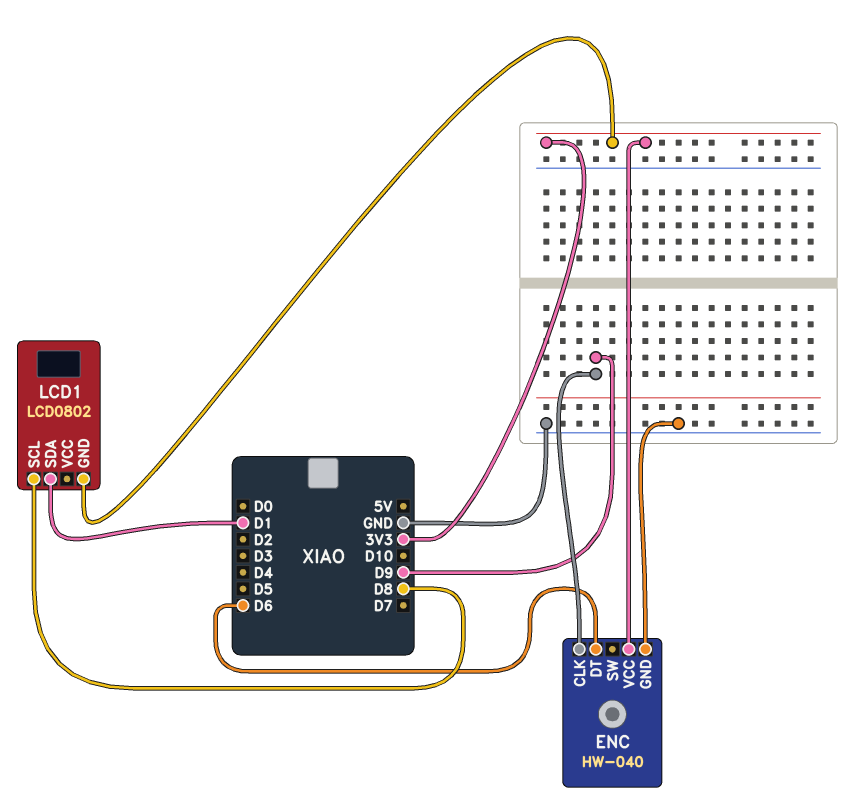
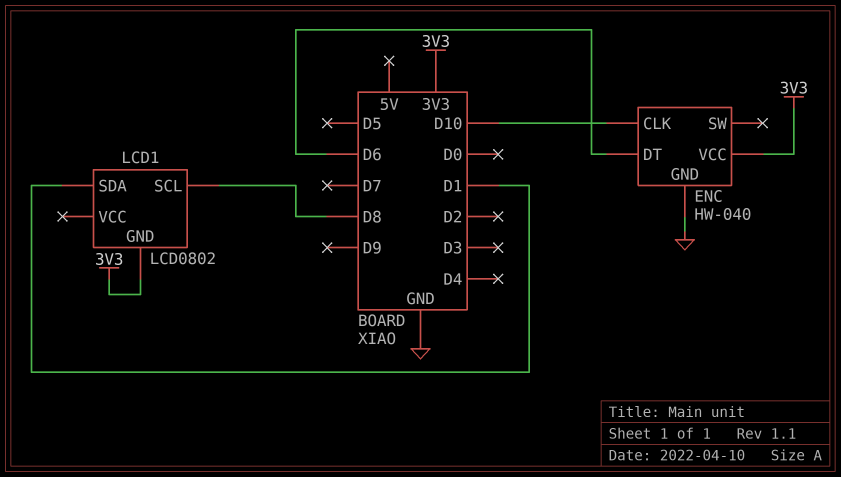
ENC pin CLK: D9 -> D10

